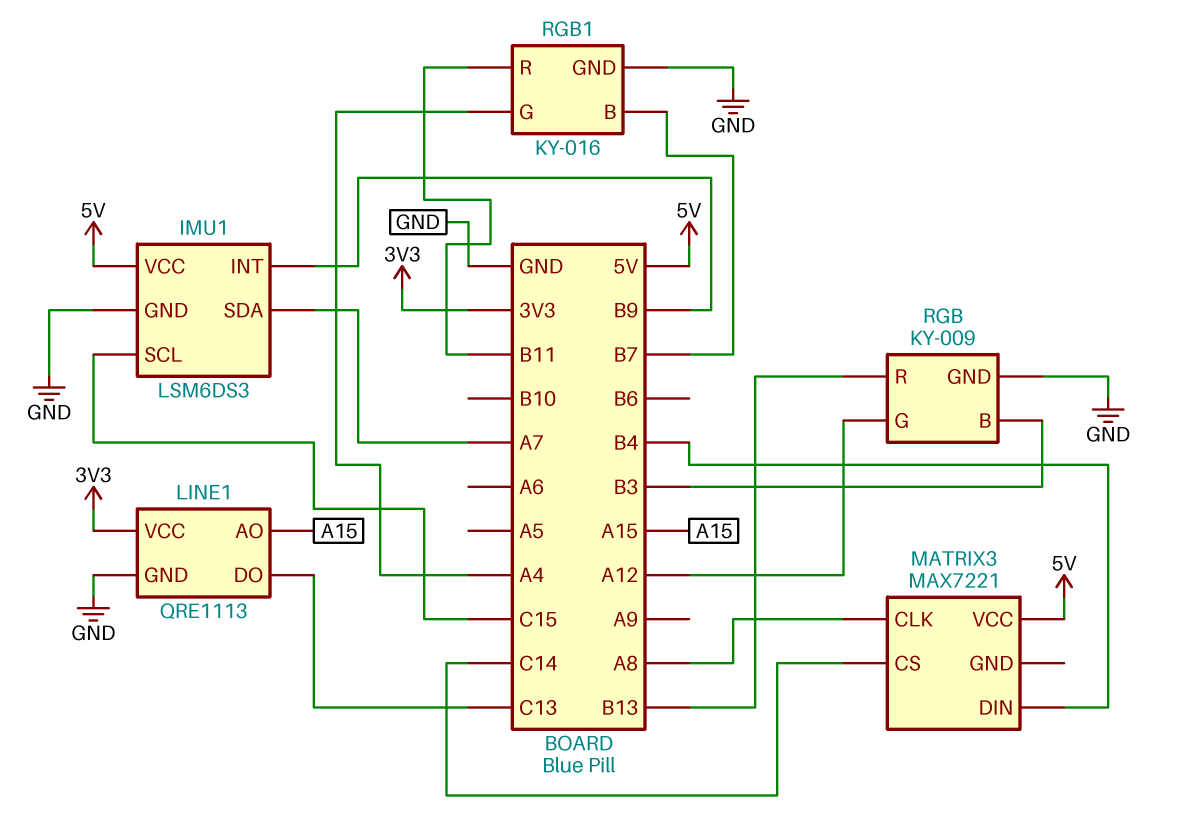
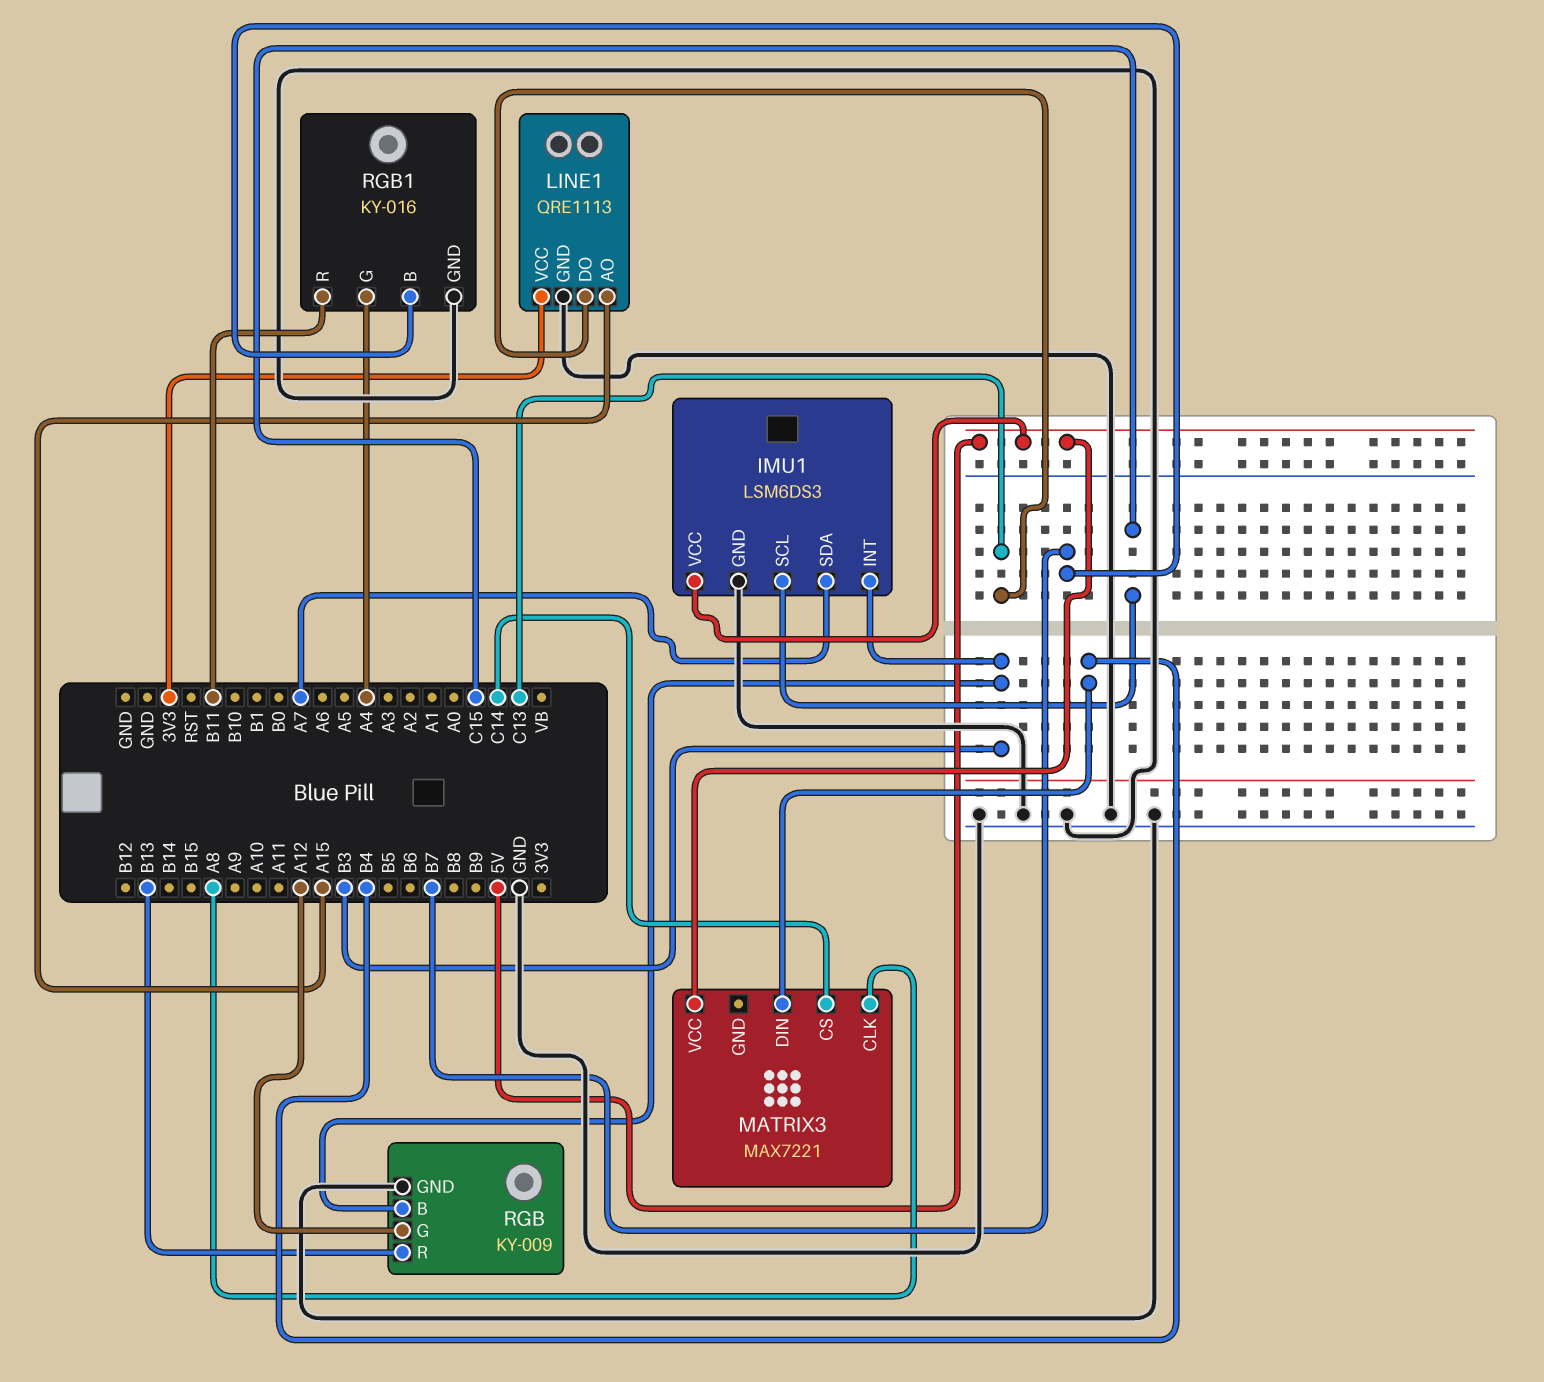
IMU1 pin INT: B9 -> B3

